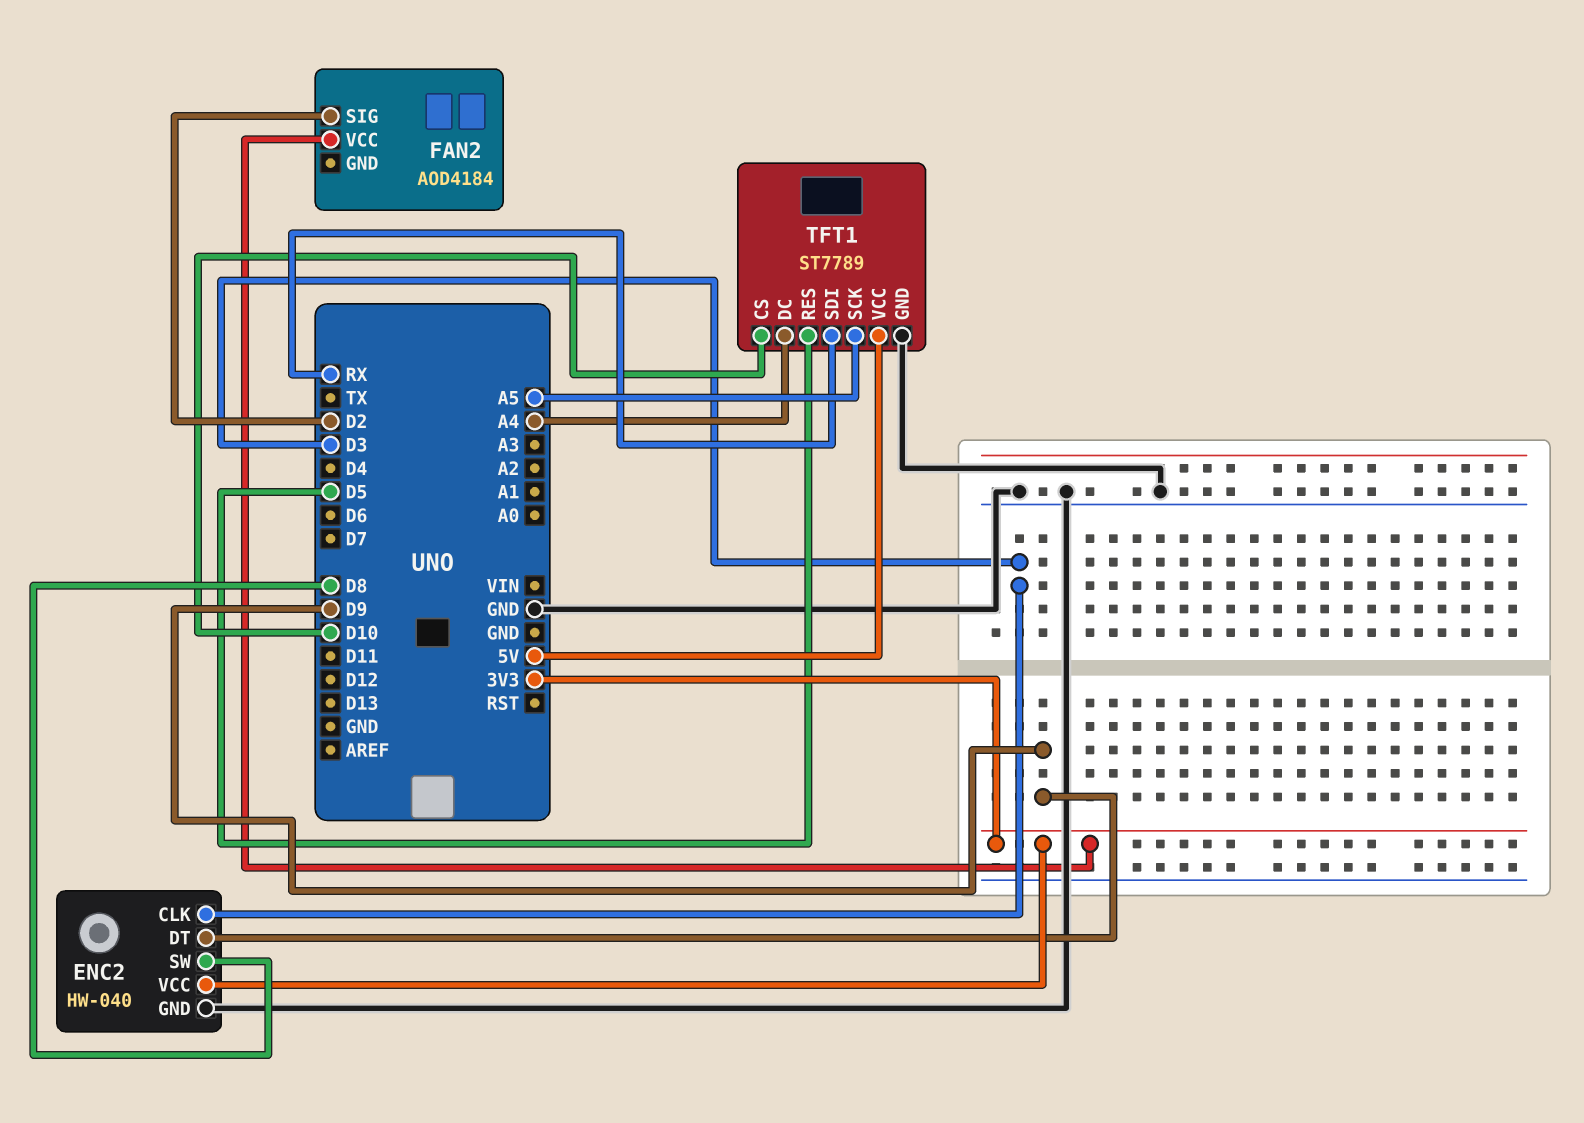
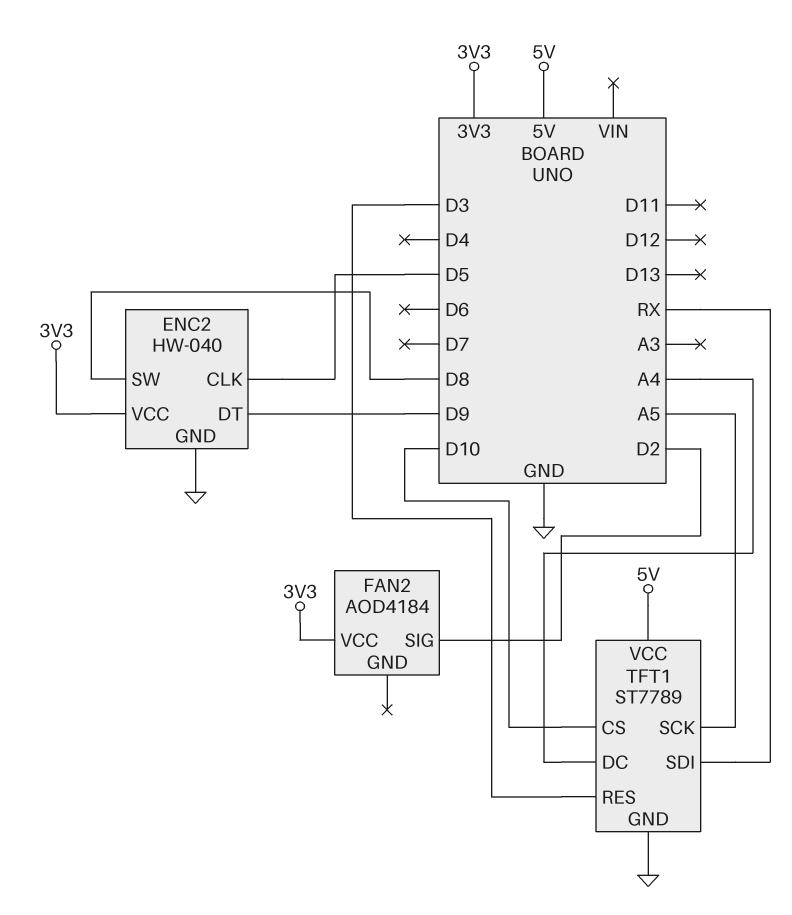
ENC2 pin CLK: D3 -> D5
TFT1 pin RES: D5 -> D3

